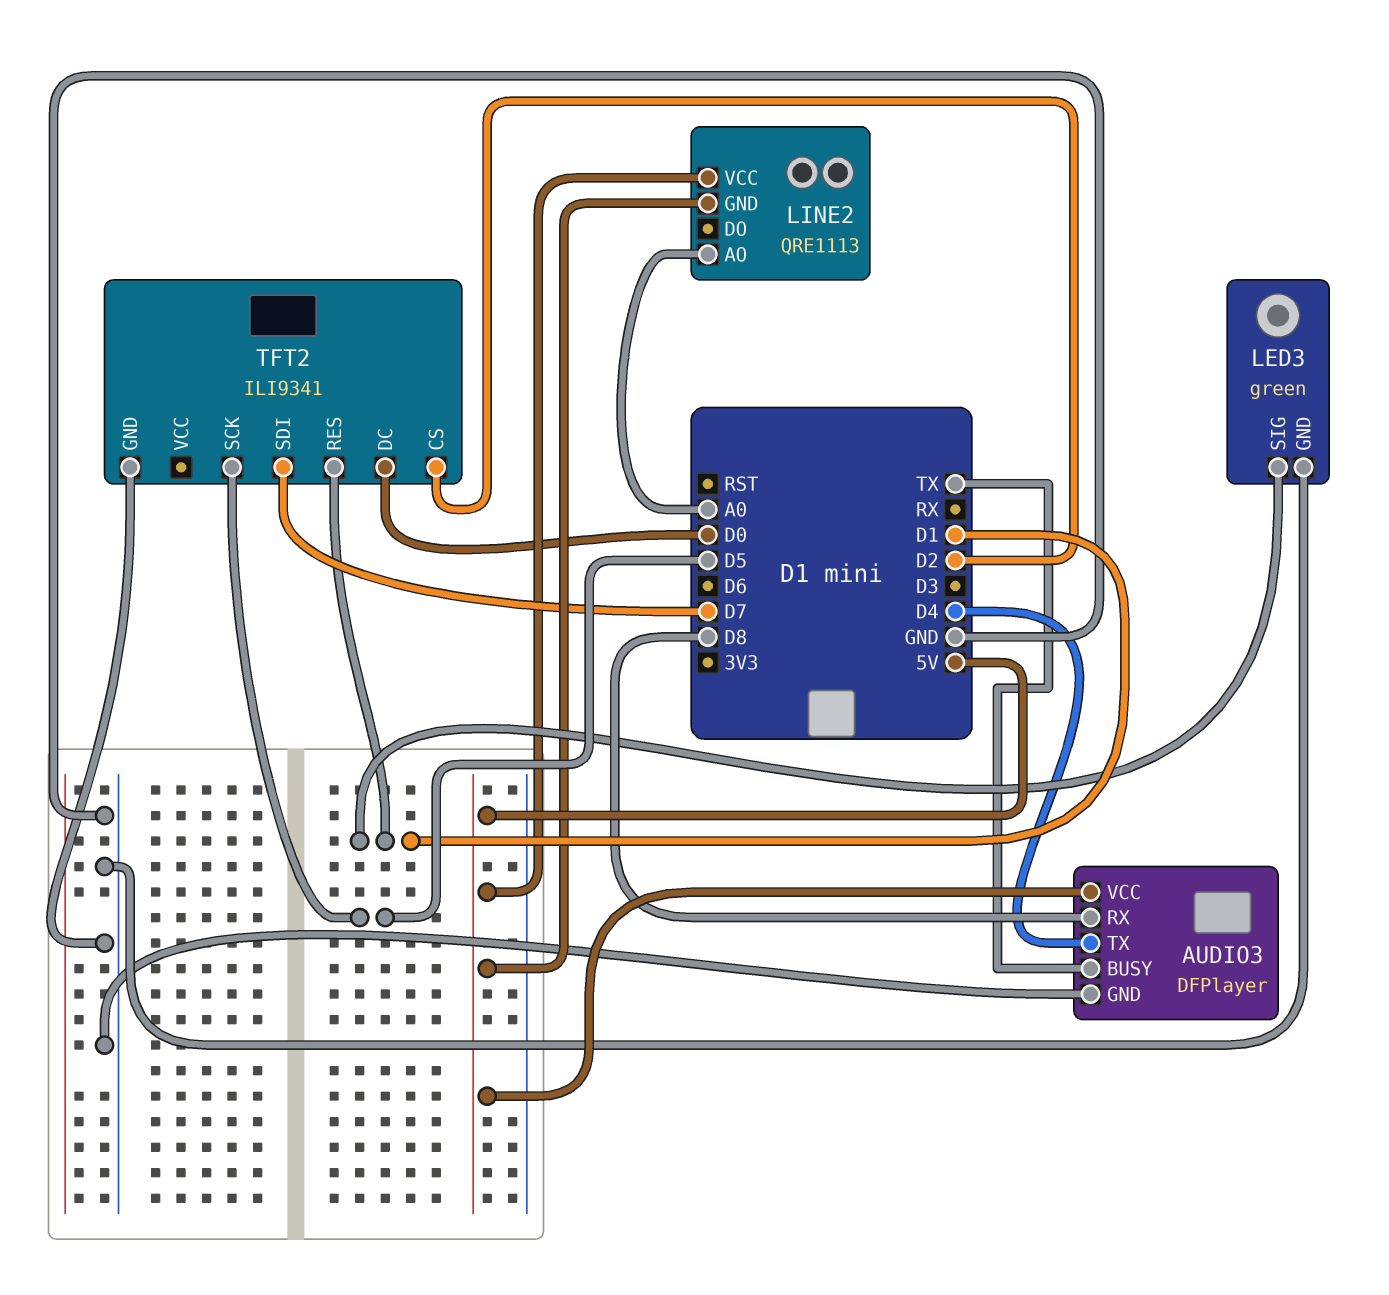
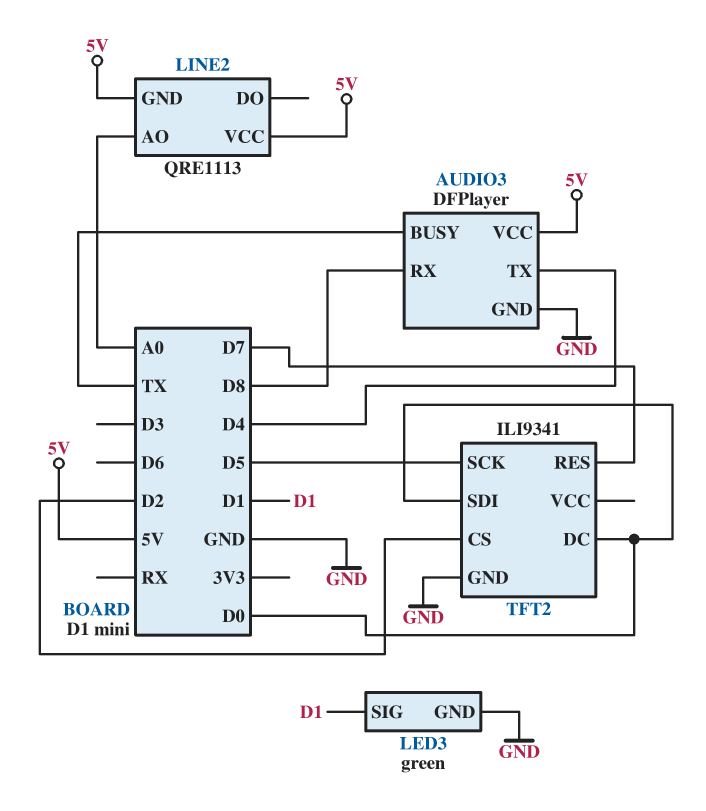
TFT2 pin RES: D1 -> D7
TFT2 pin SDI: D7 -> D0

